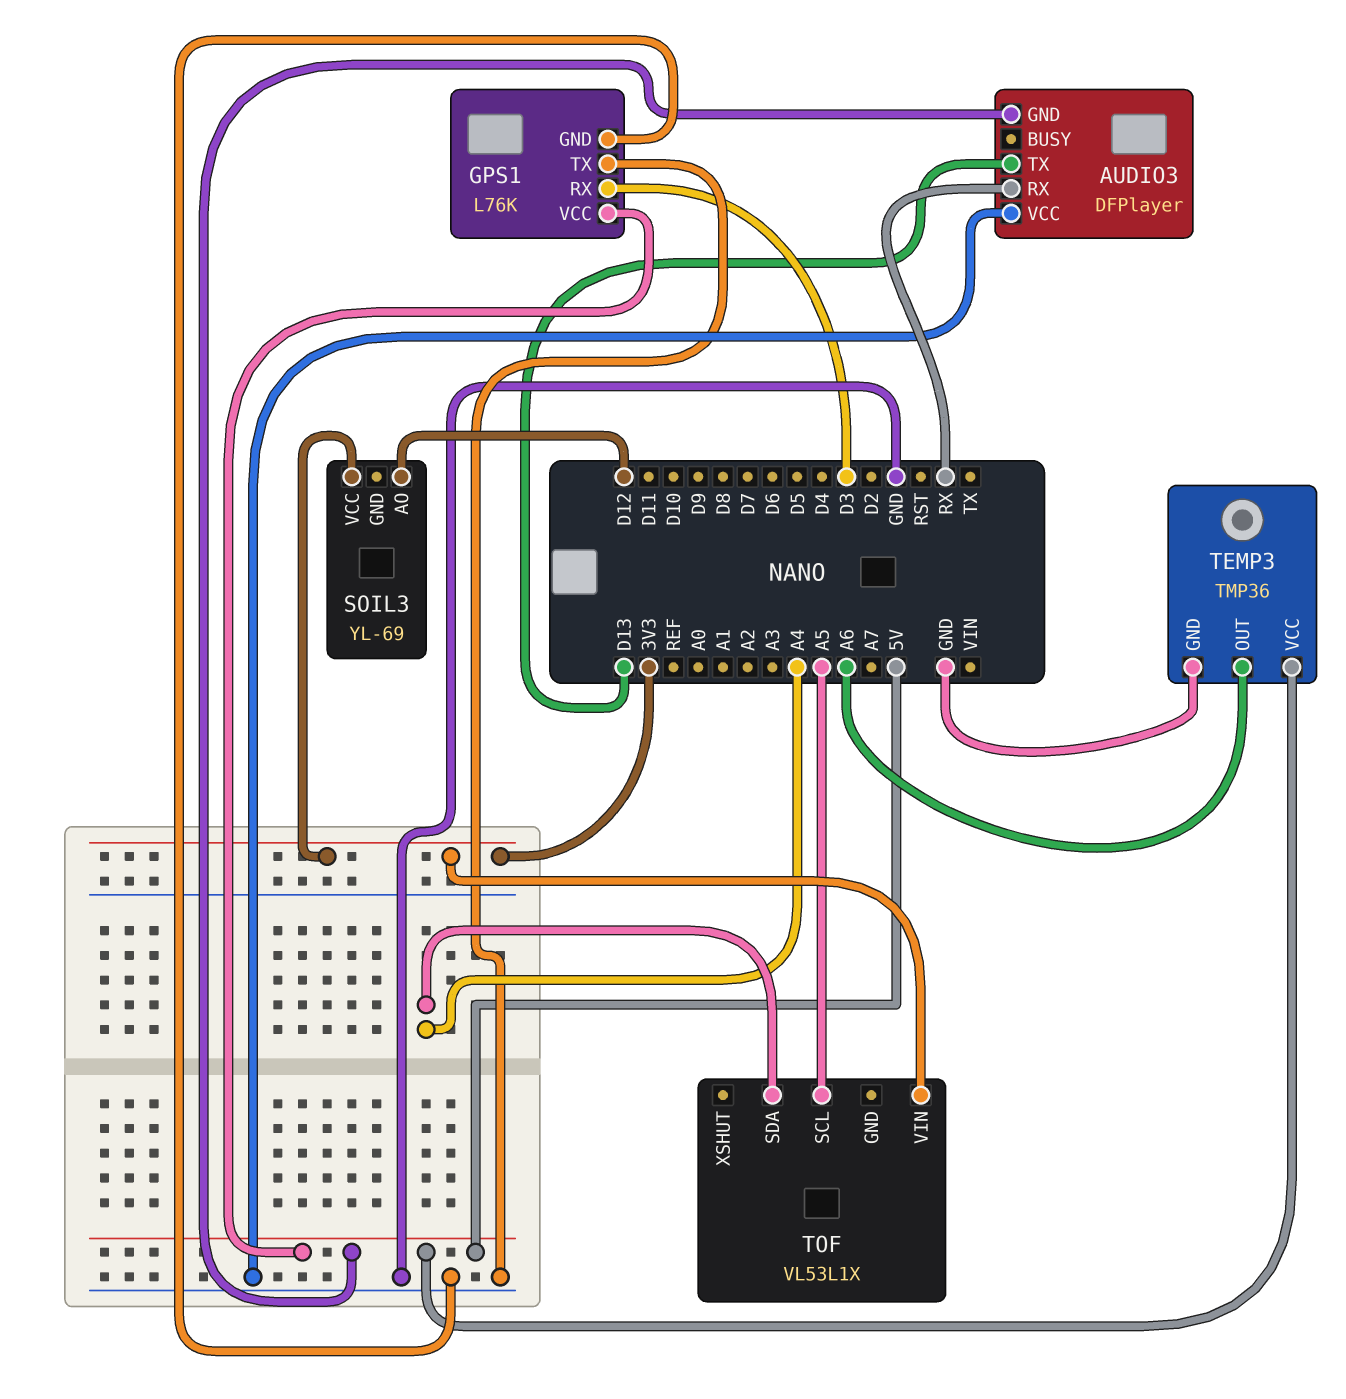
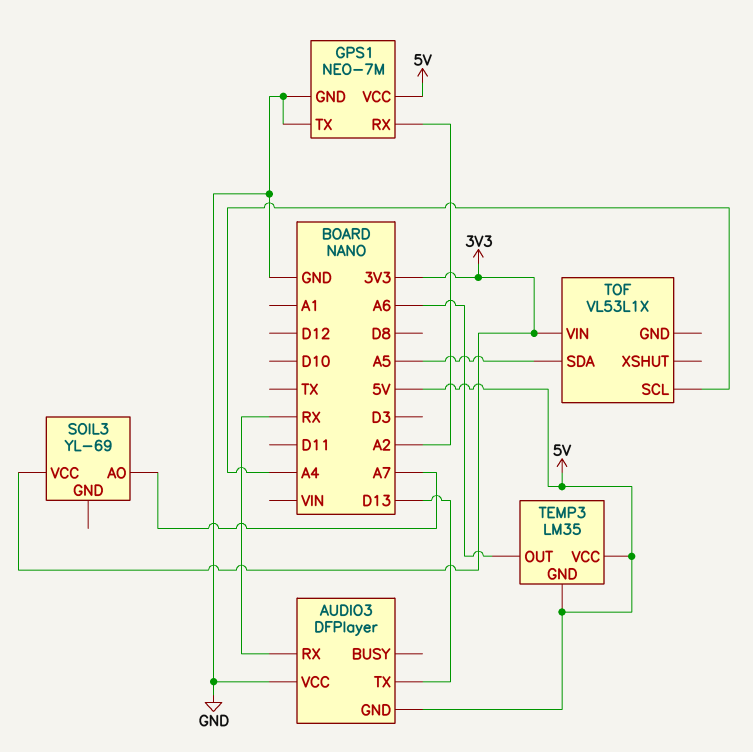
GPS1: L76K -> NEO-7M
GPS1 pin RX: D3 -> A2
SOIL3 pin AO: D12 -> A7
TEMP3: TMP36 -> LM35
TEMP3 pin GND: GND -> 5V
TOF pin SCL: A5 -> A4
TOF pin SDA: A4 -> A5

